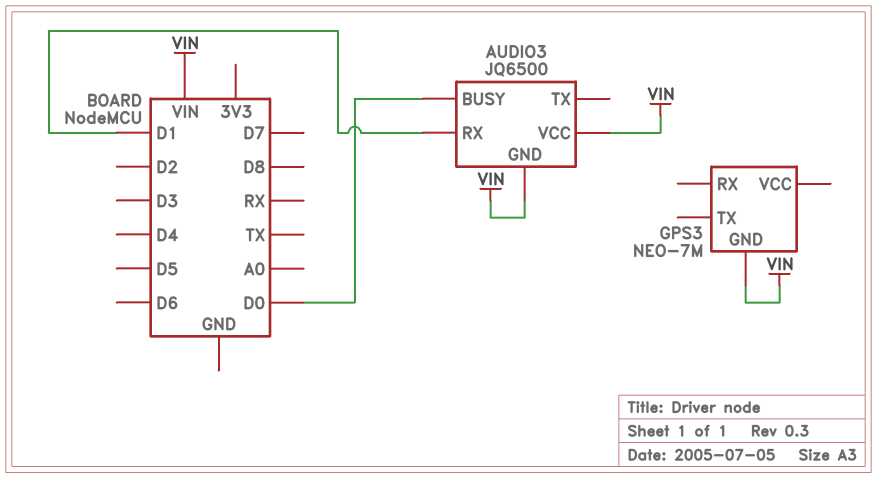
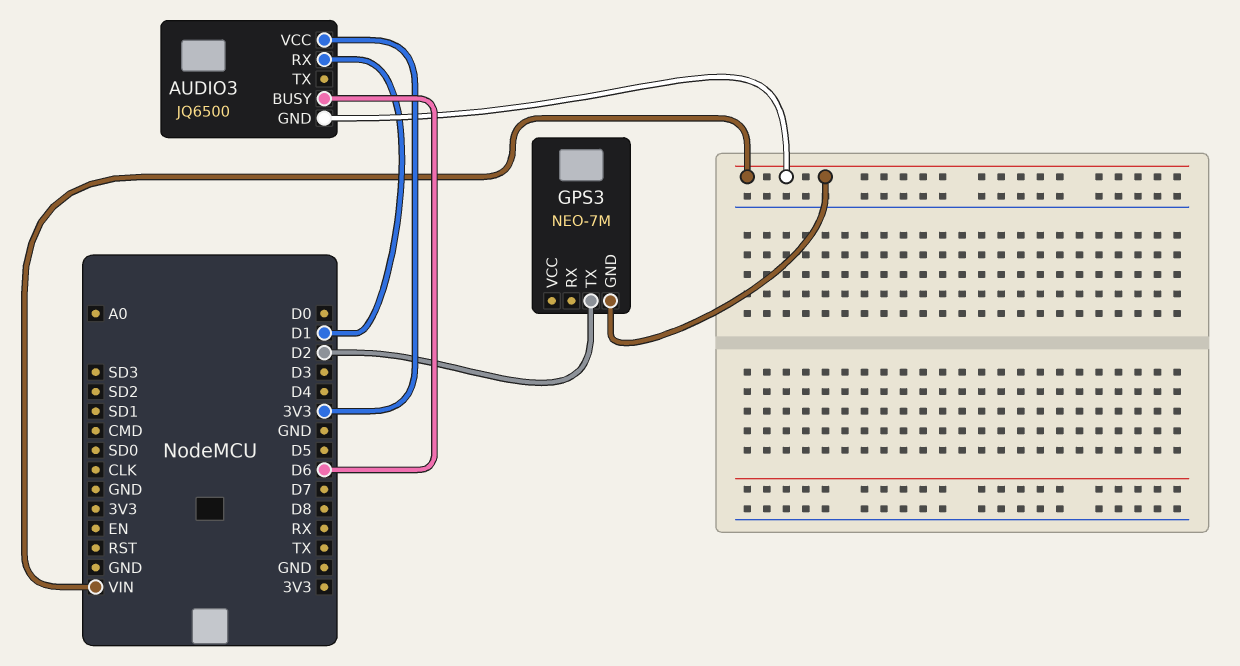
AUDIO3 pin BUSY: D0 -> D6
AUDIO3 pin VCC: VIN -> 3V3
GPS3 pin TX: none -> D2

